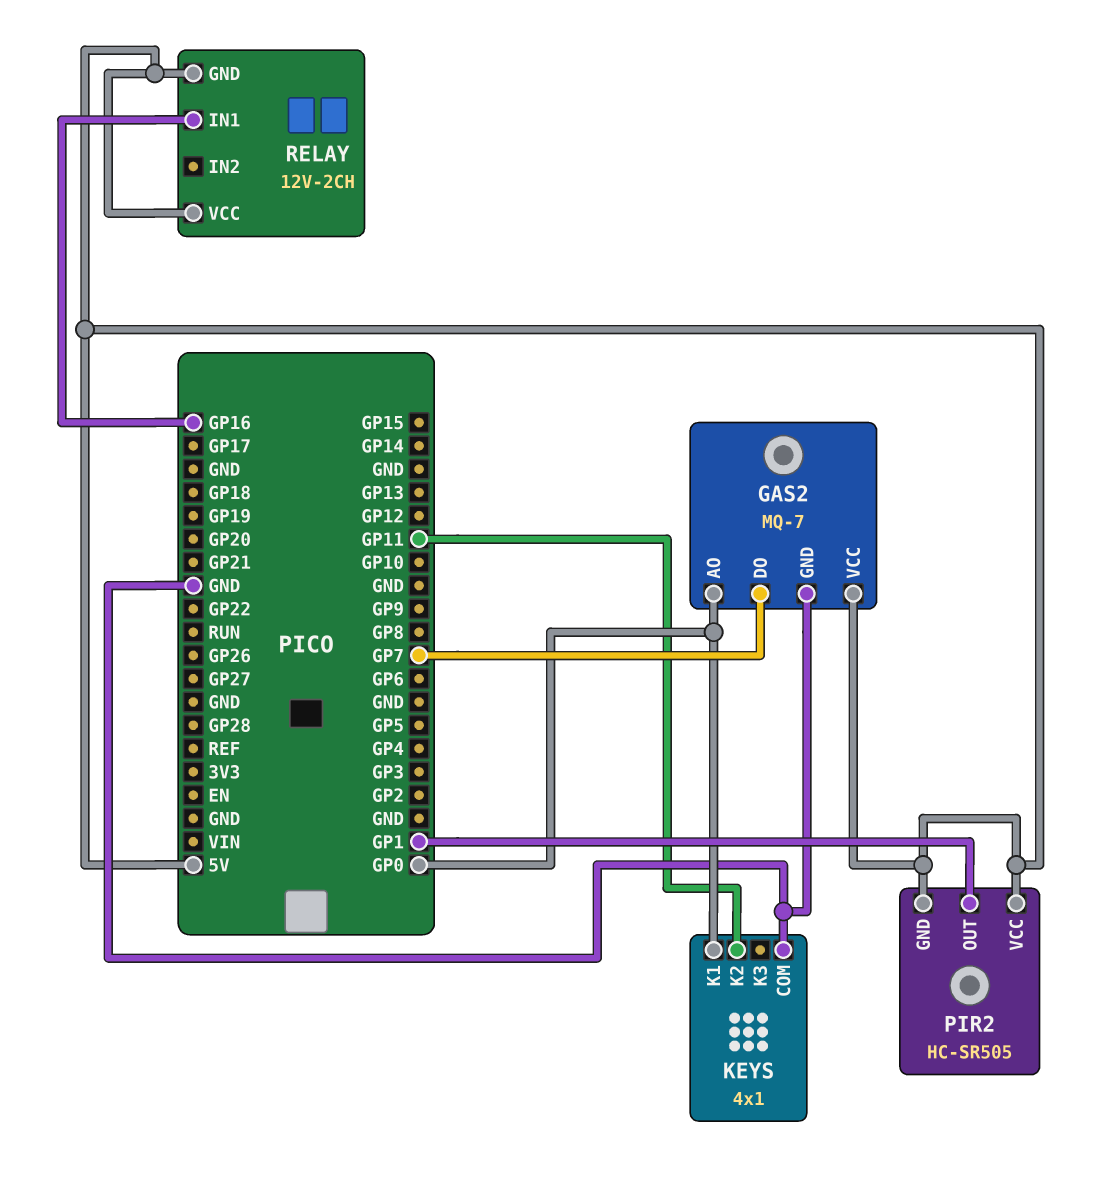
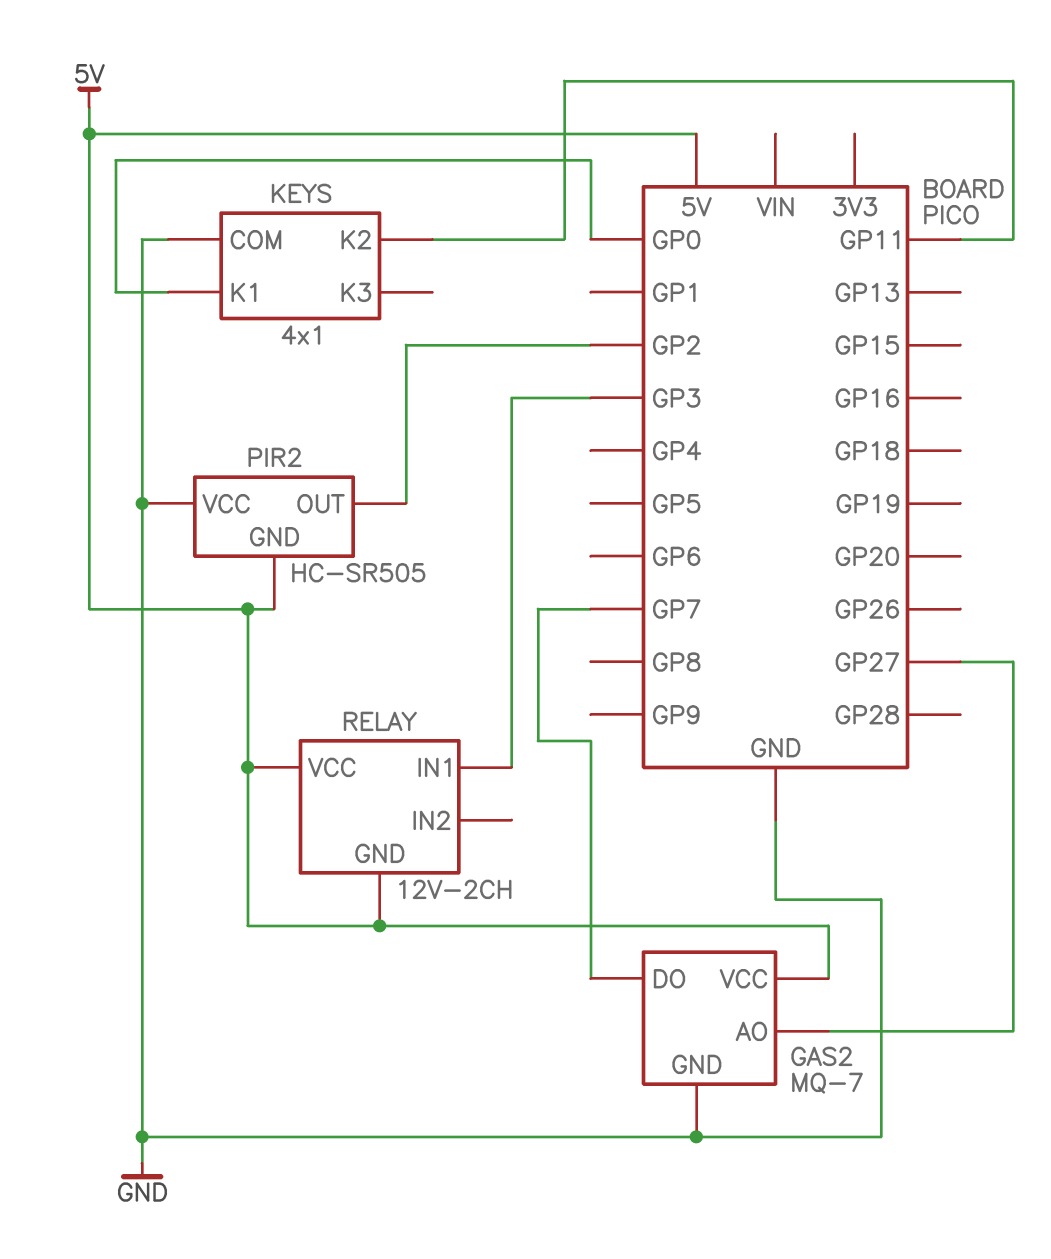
GAS2 pin AO: GP0 -> GP27
PIR2 pin OUT: GP1 -> GP2
PIR2 pin VCC: 5V -> GND
RELAY pin IN1: GP16 -> GP3

